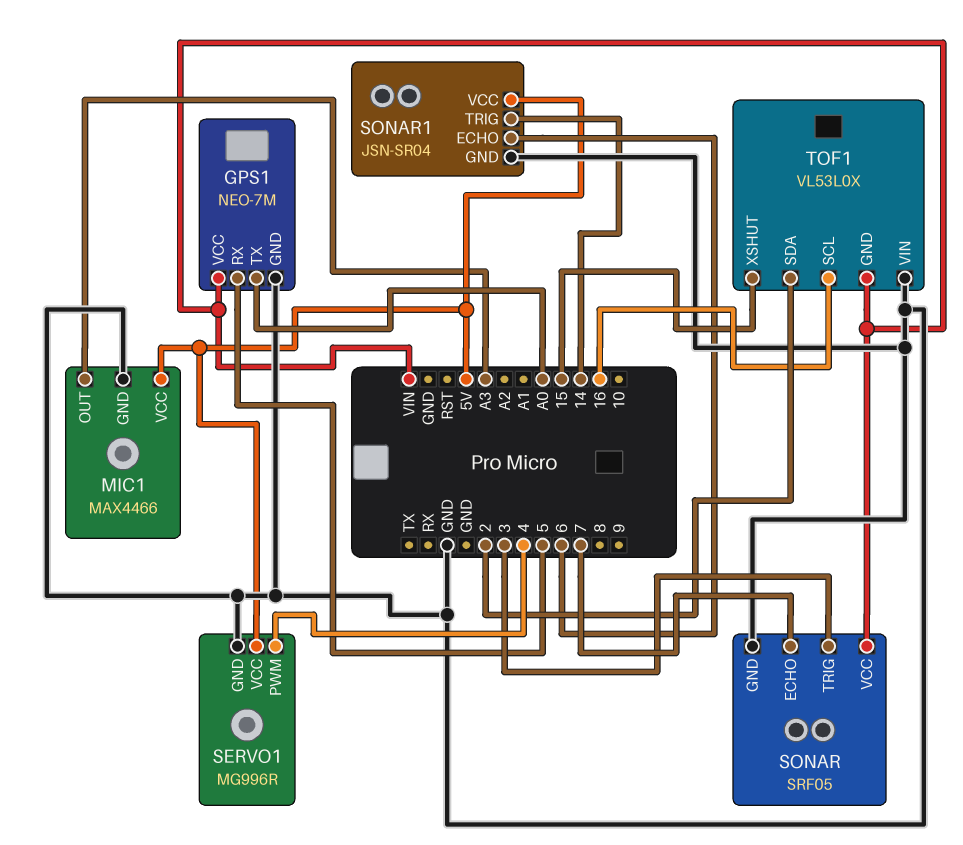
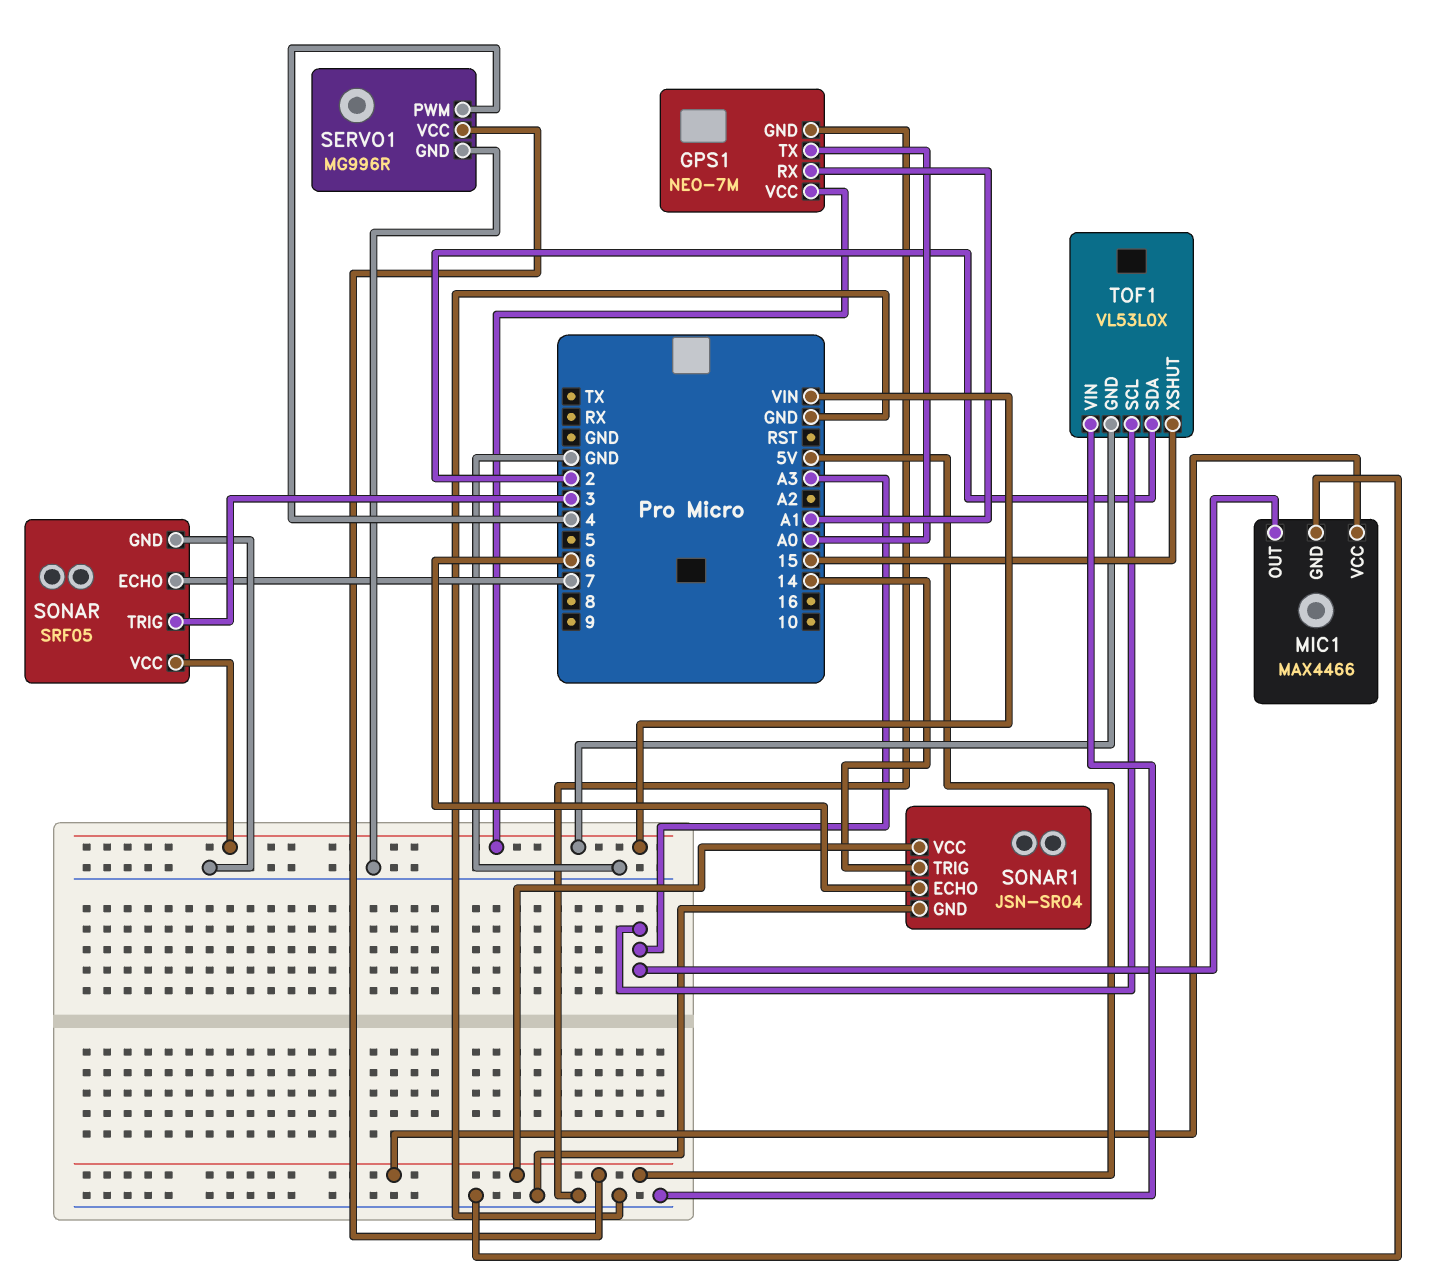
GPS1 pin RX: 5 -> A1
TOF1 pin SCL: 16 -> A3

